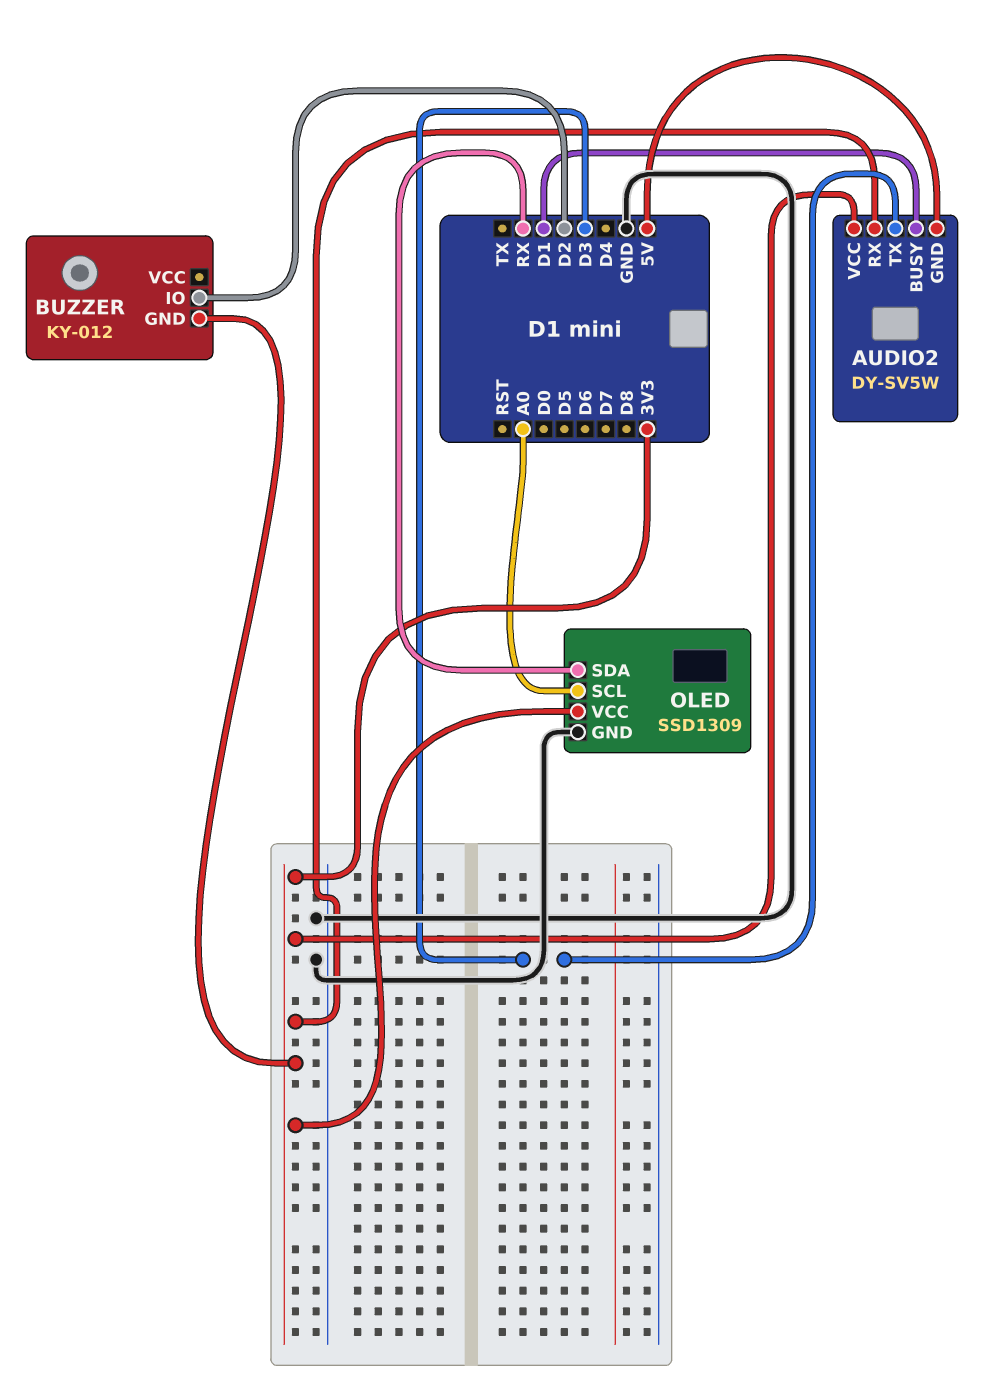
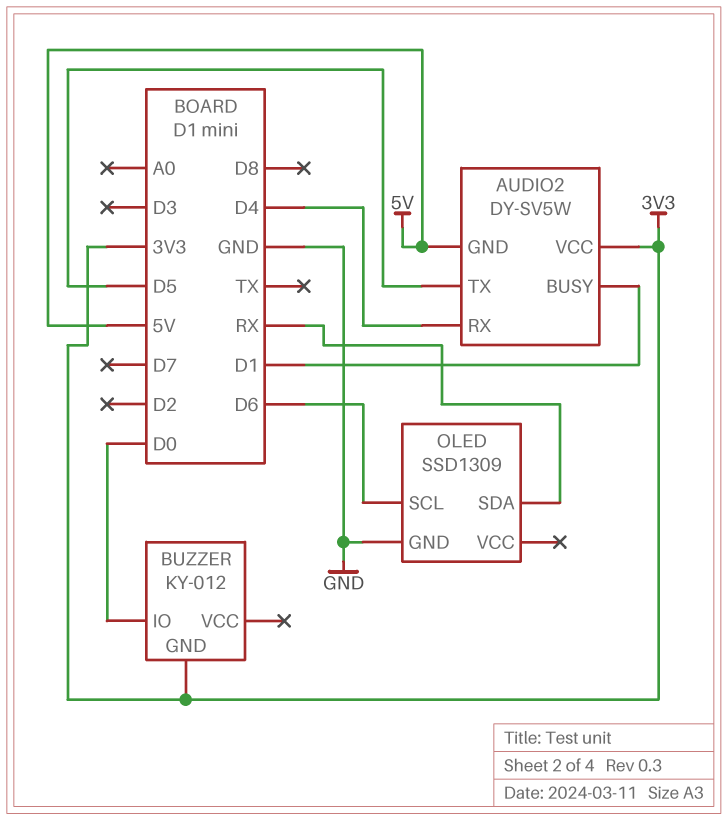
AUDIO2 pin RX: 3V3 -> D4
AUDIO2 pin TX: D3 -> D5
BUZZER pin IO: D2 -> D0
OLED pin SCL: A0 -> D6
OLED pin VCC: 3V3 -> none

